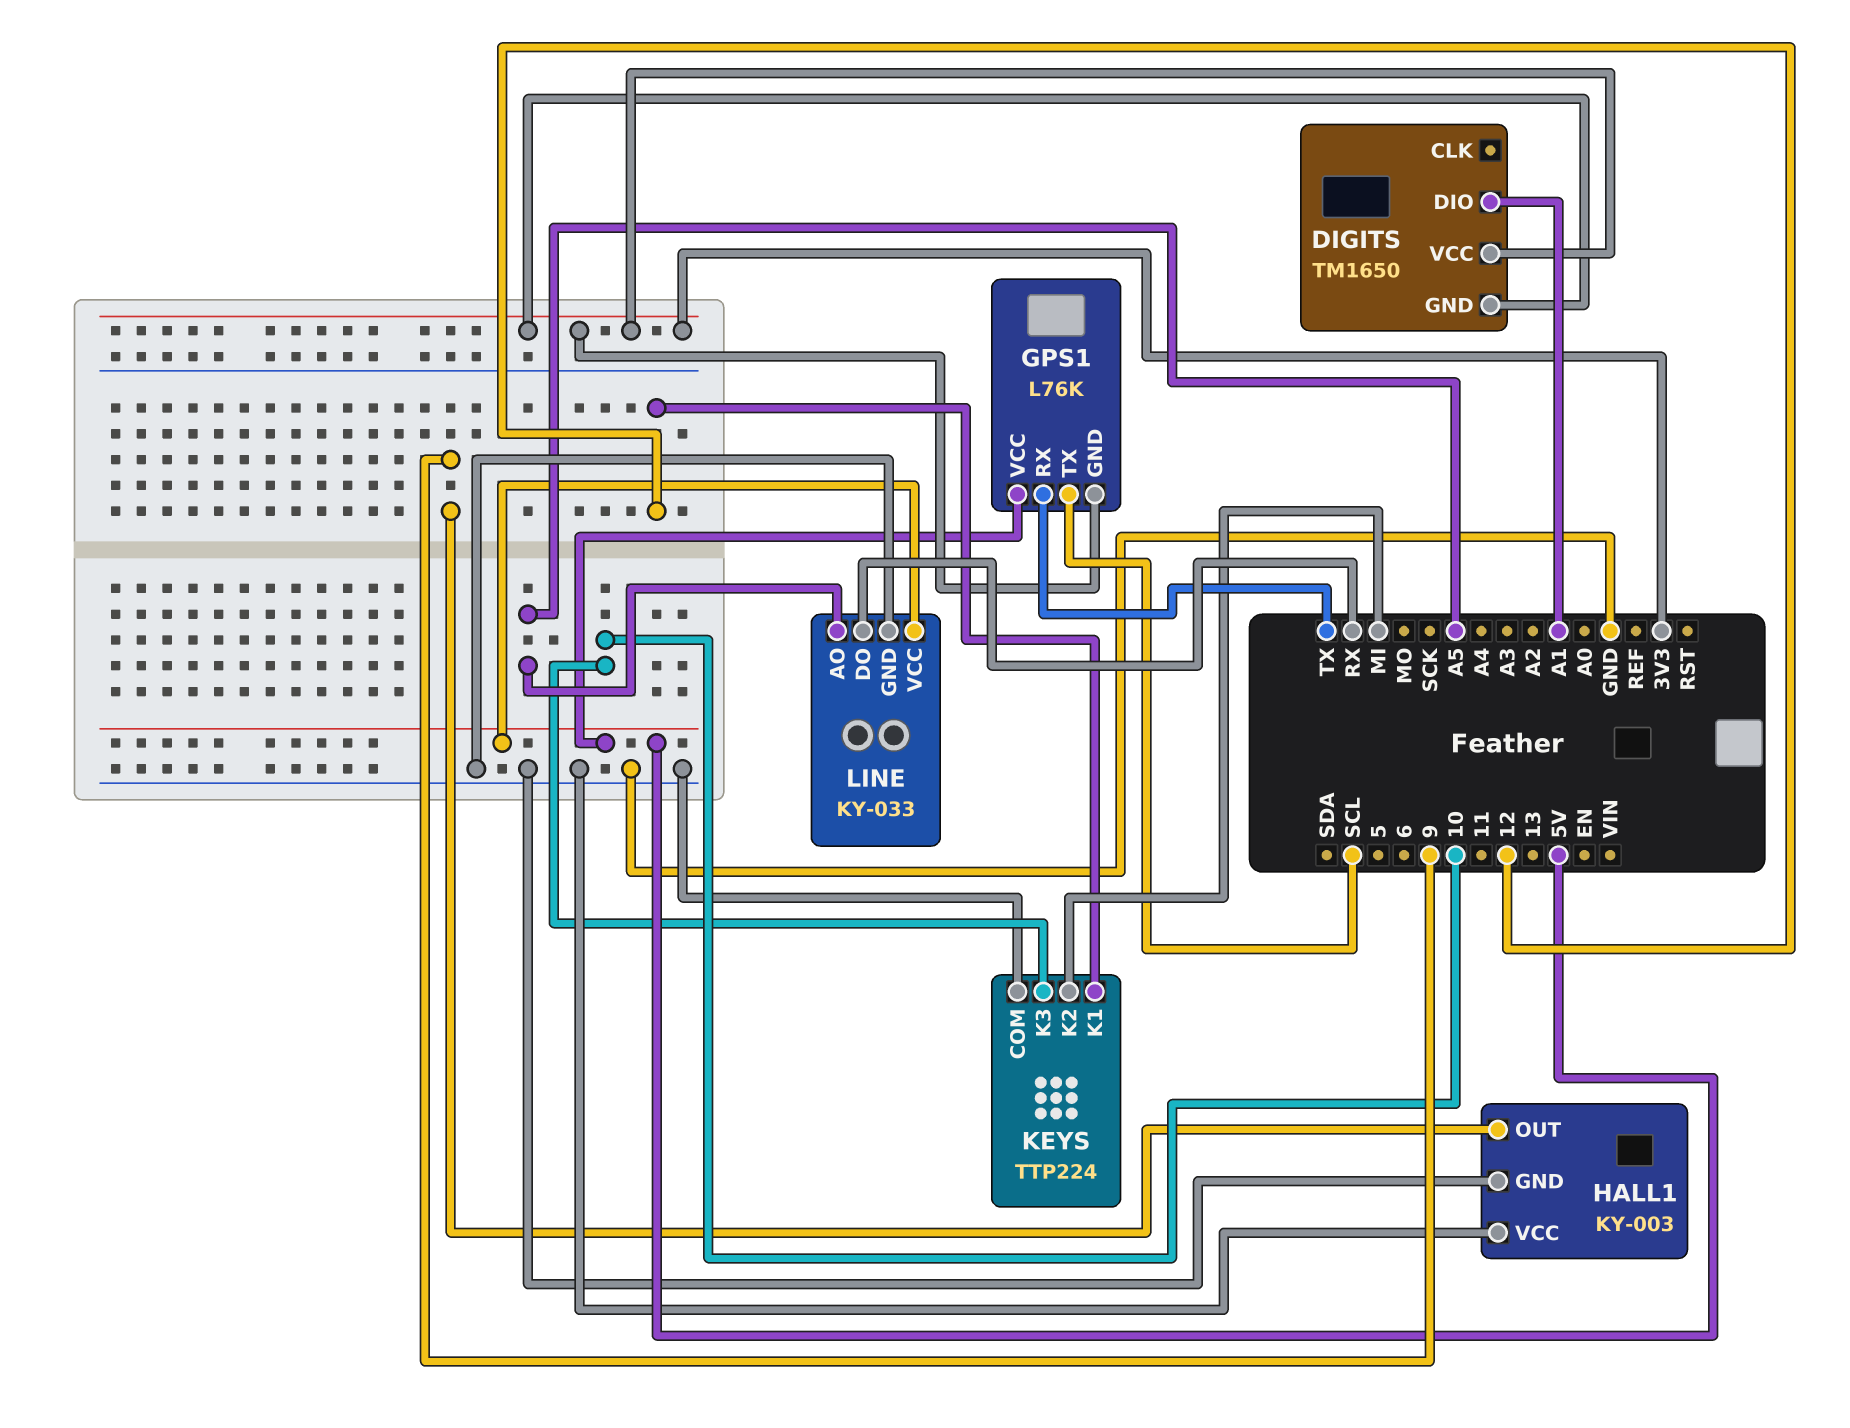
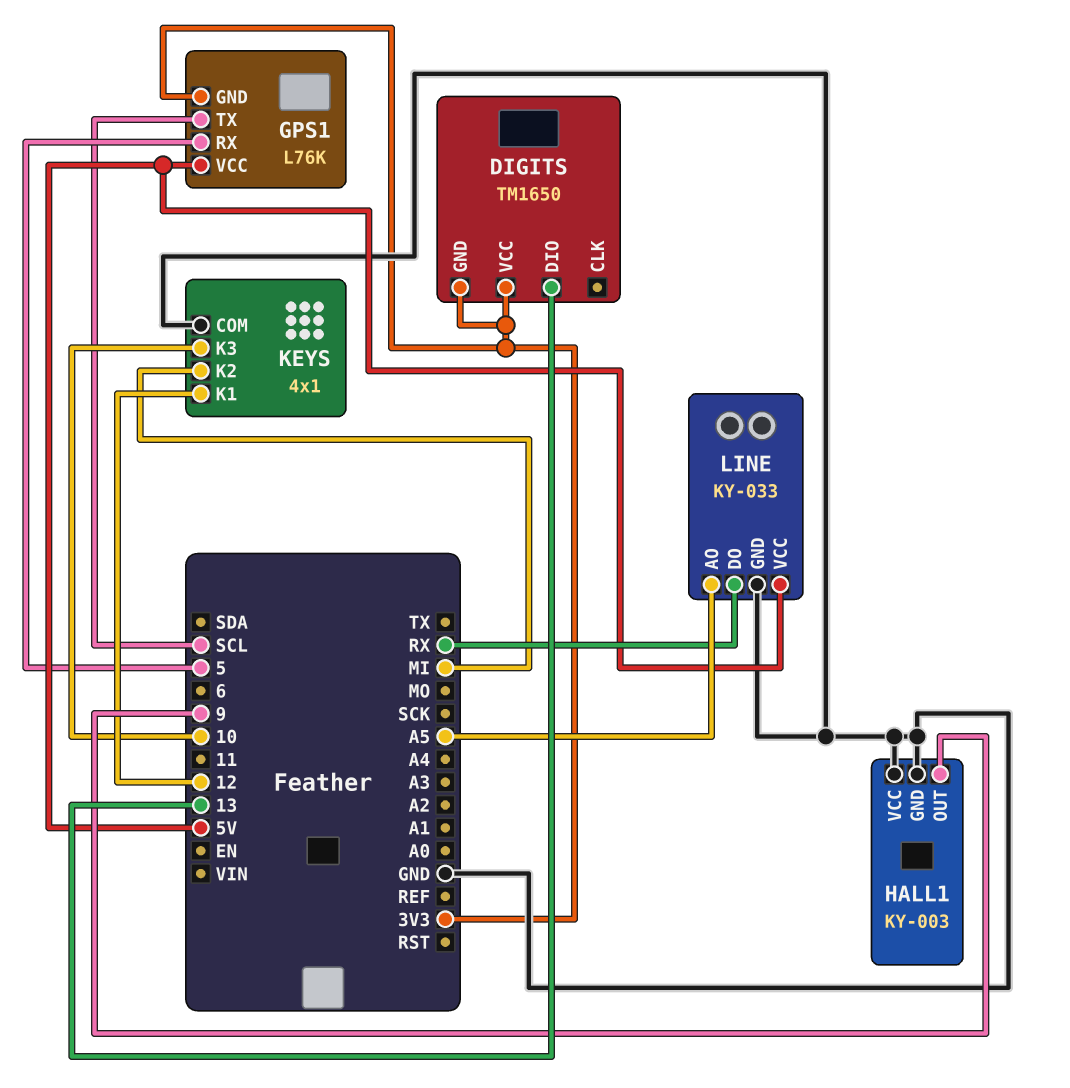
DIGITS pin DIO: A1 -> 13
GPS1 pin RX: TX -> 5
KEYS: TTP224 -> 4x1

